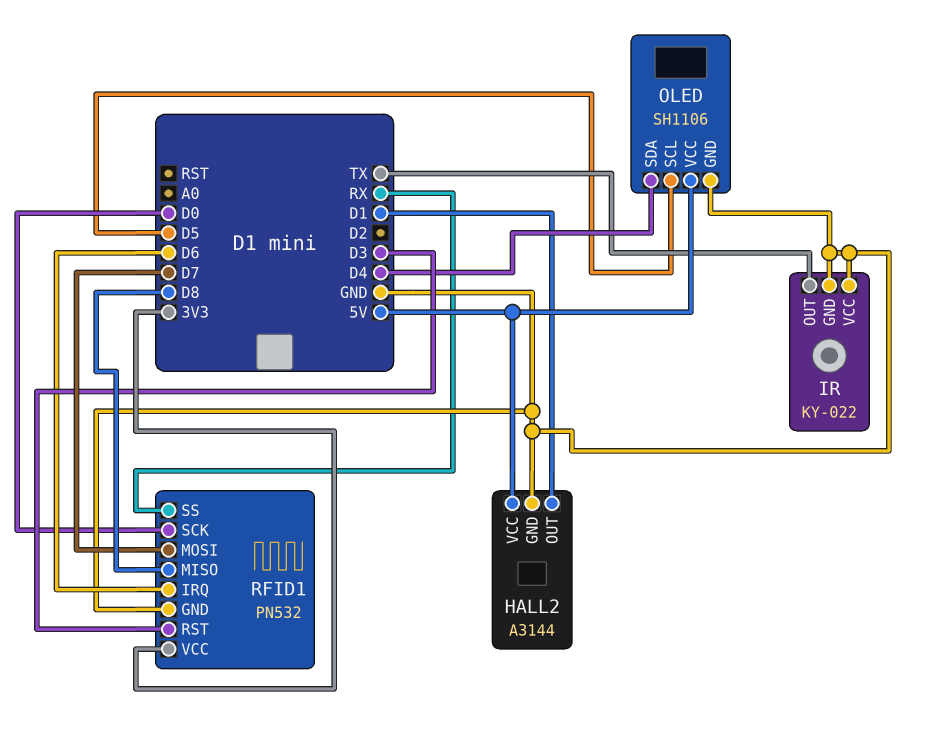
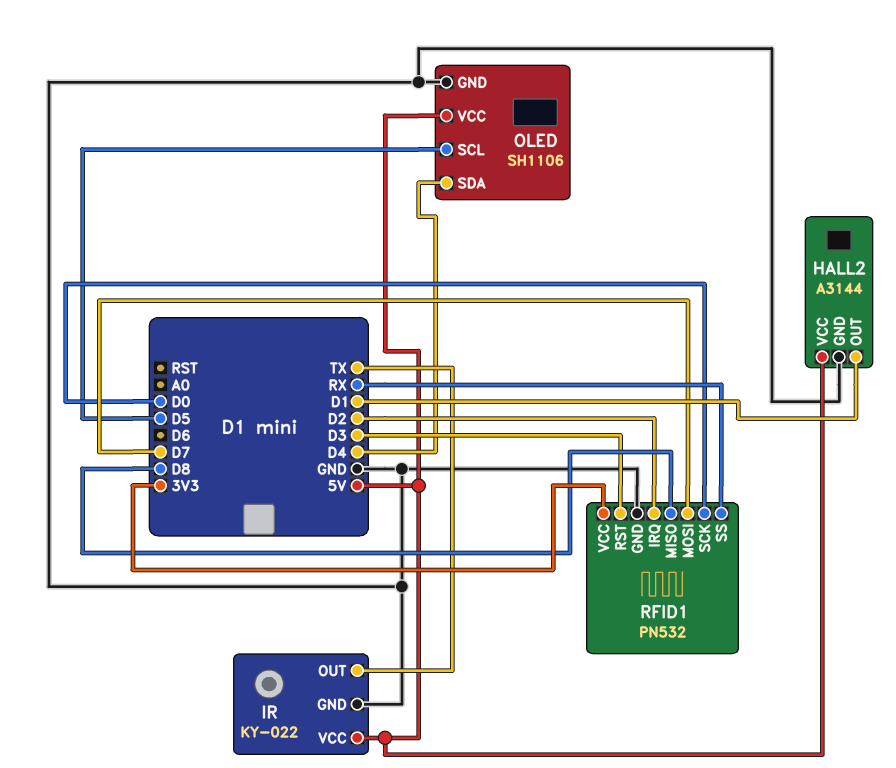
IR pin VCC: GND -> 5V
RFID1 pin IRQ: D6 -> D2

